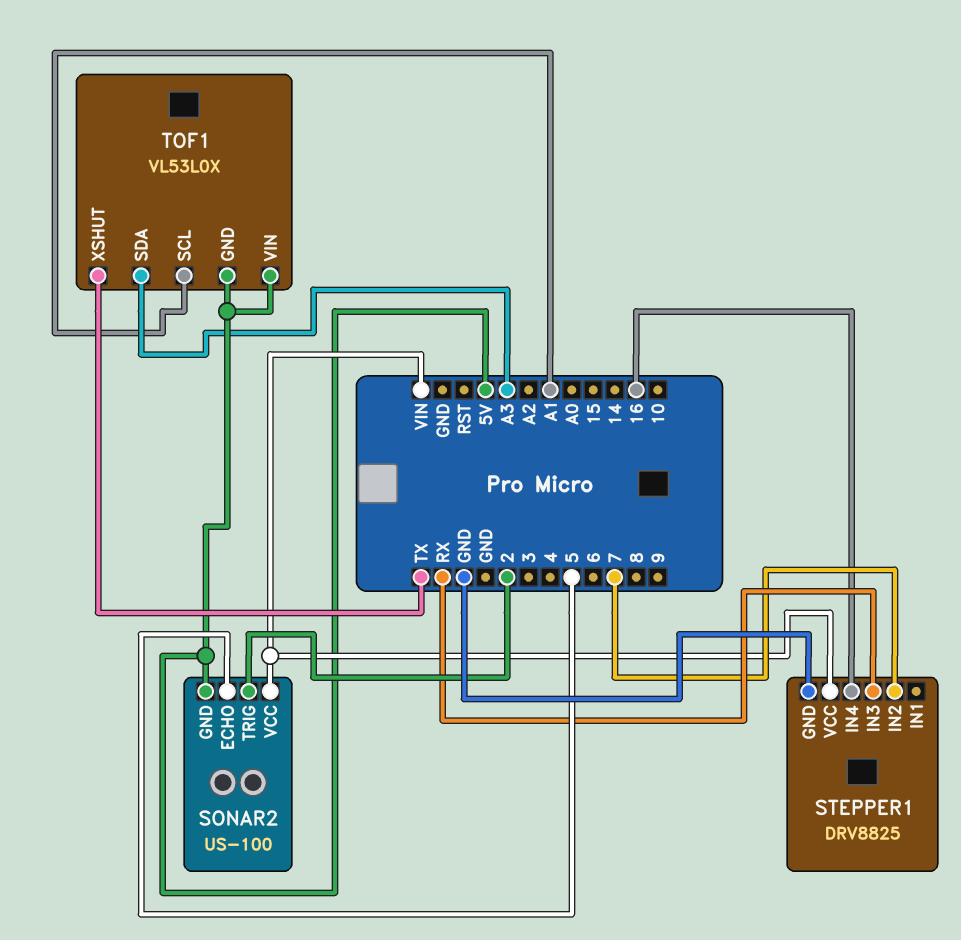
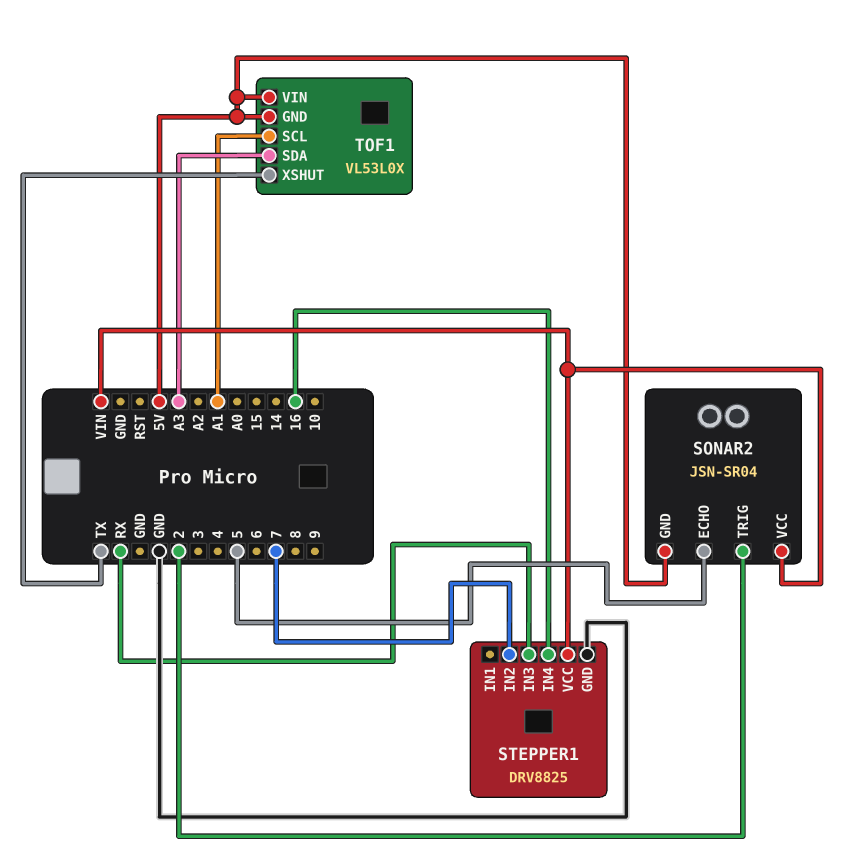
SONAR2: US-100 -> JSN-SR04

